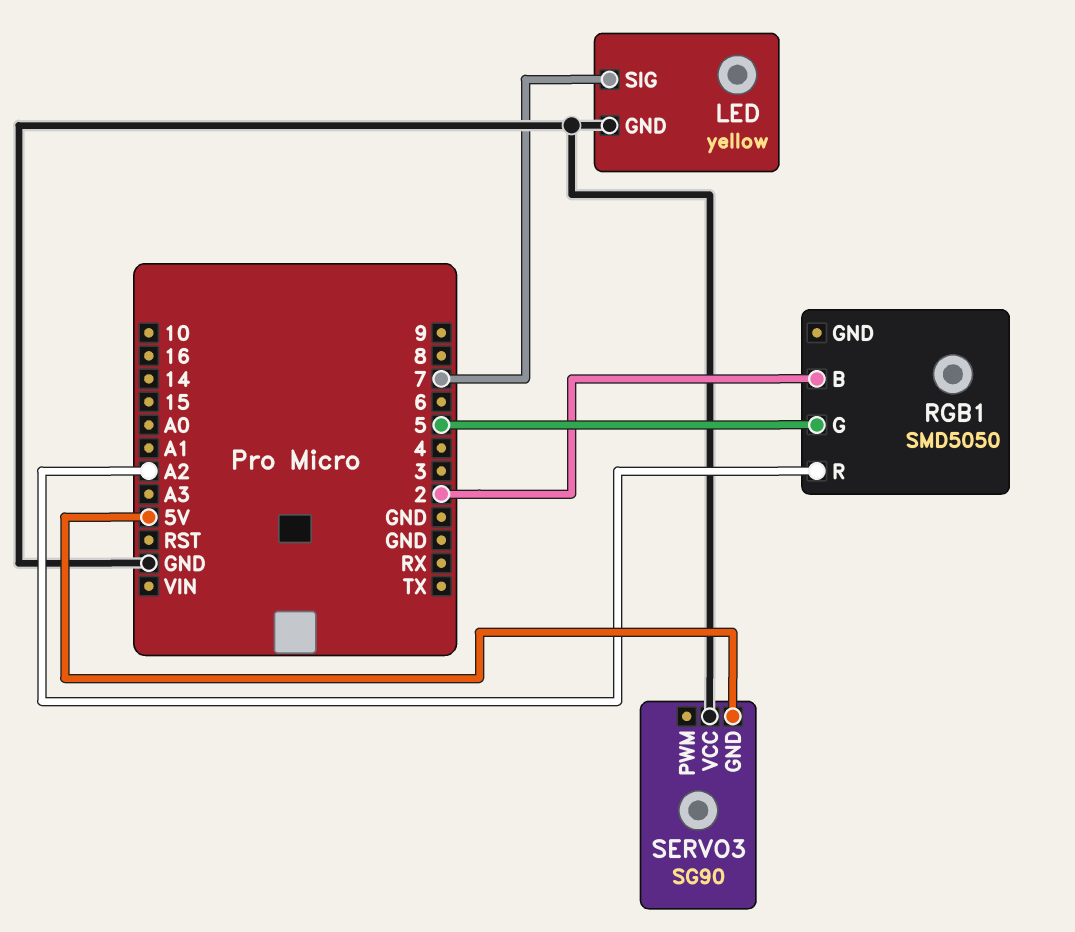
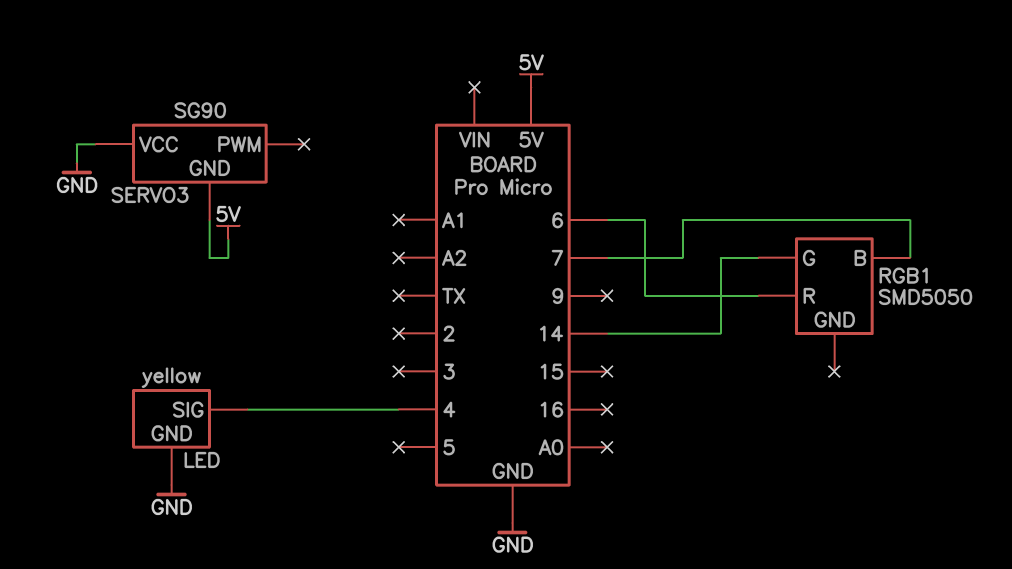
LED pin SIG: 7 -> 4
RGB1 pin B: 2 -> 7
RGB1 pin G: 5 -> 14
RGB1 pin R: A2 -> 6

